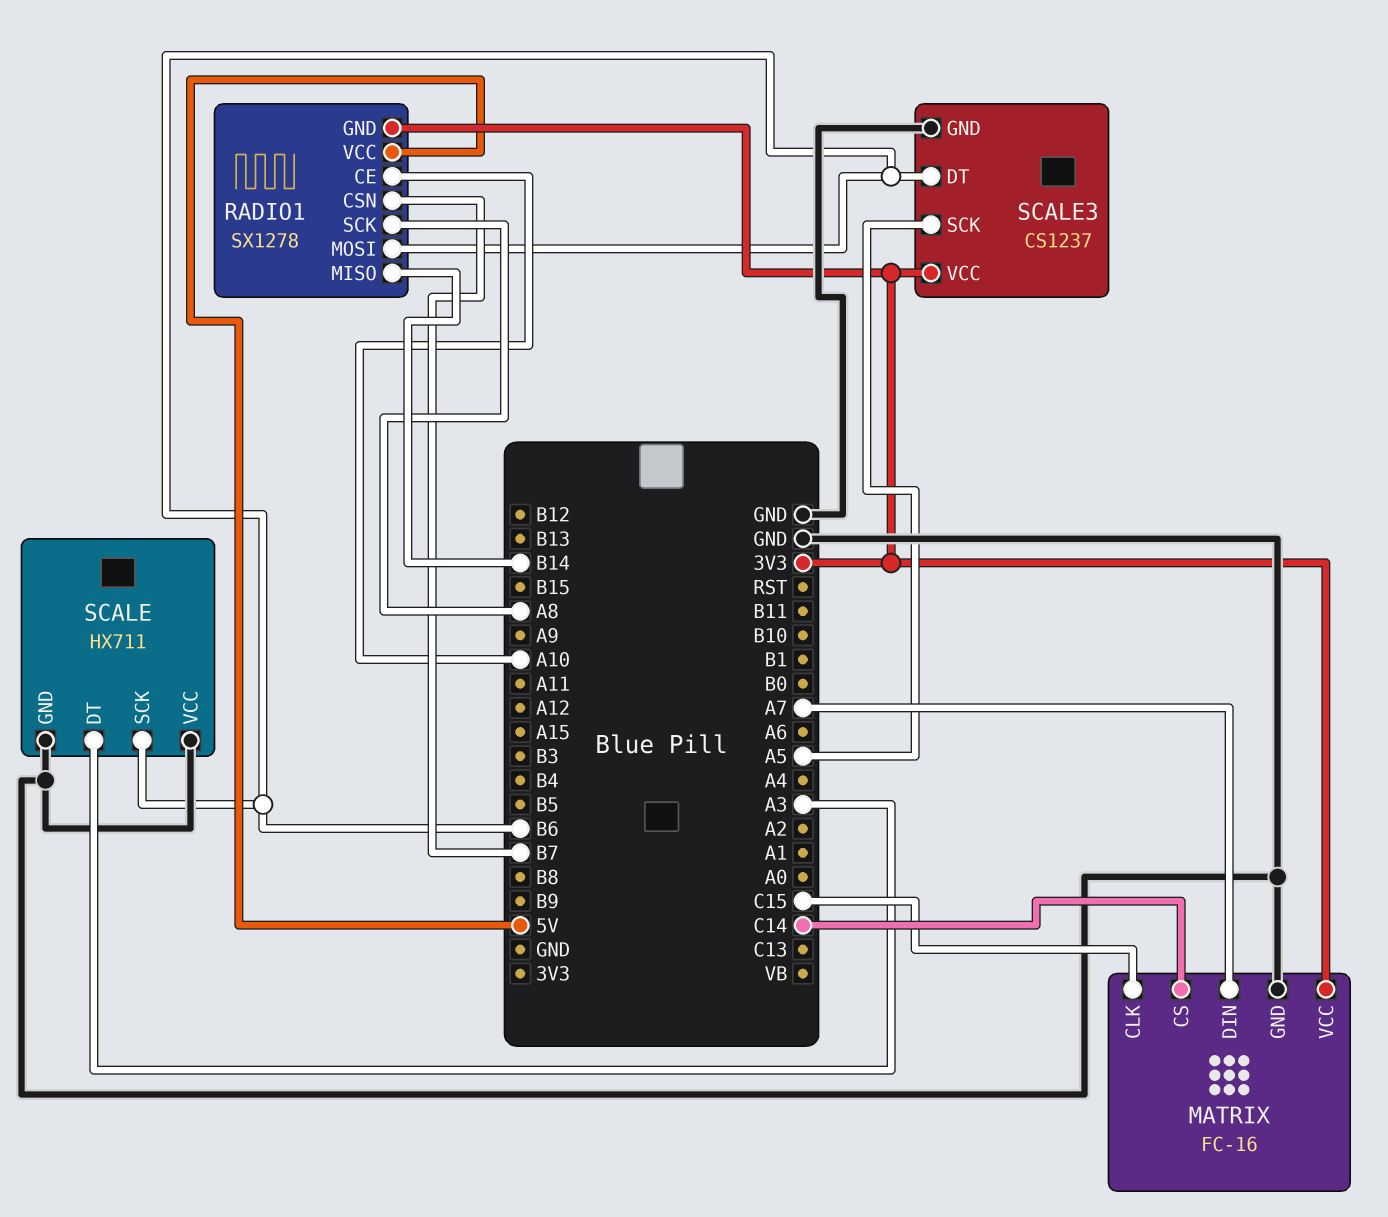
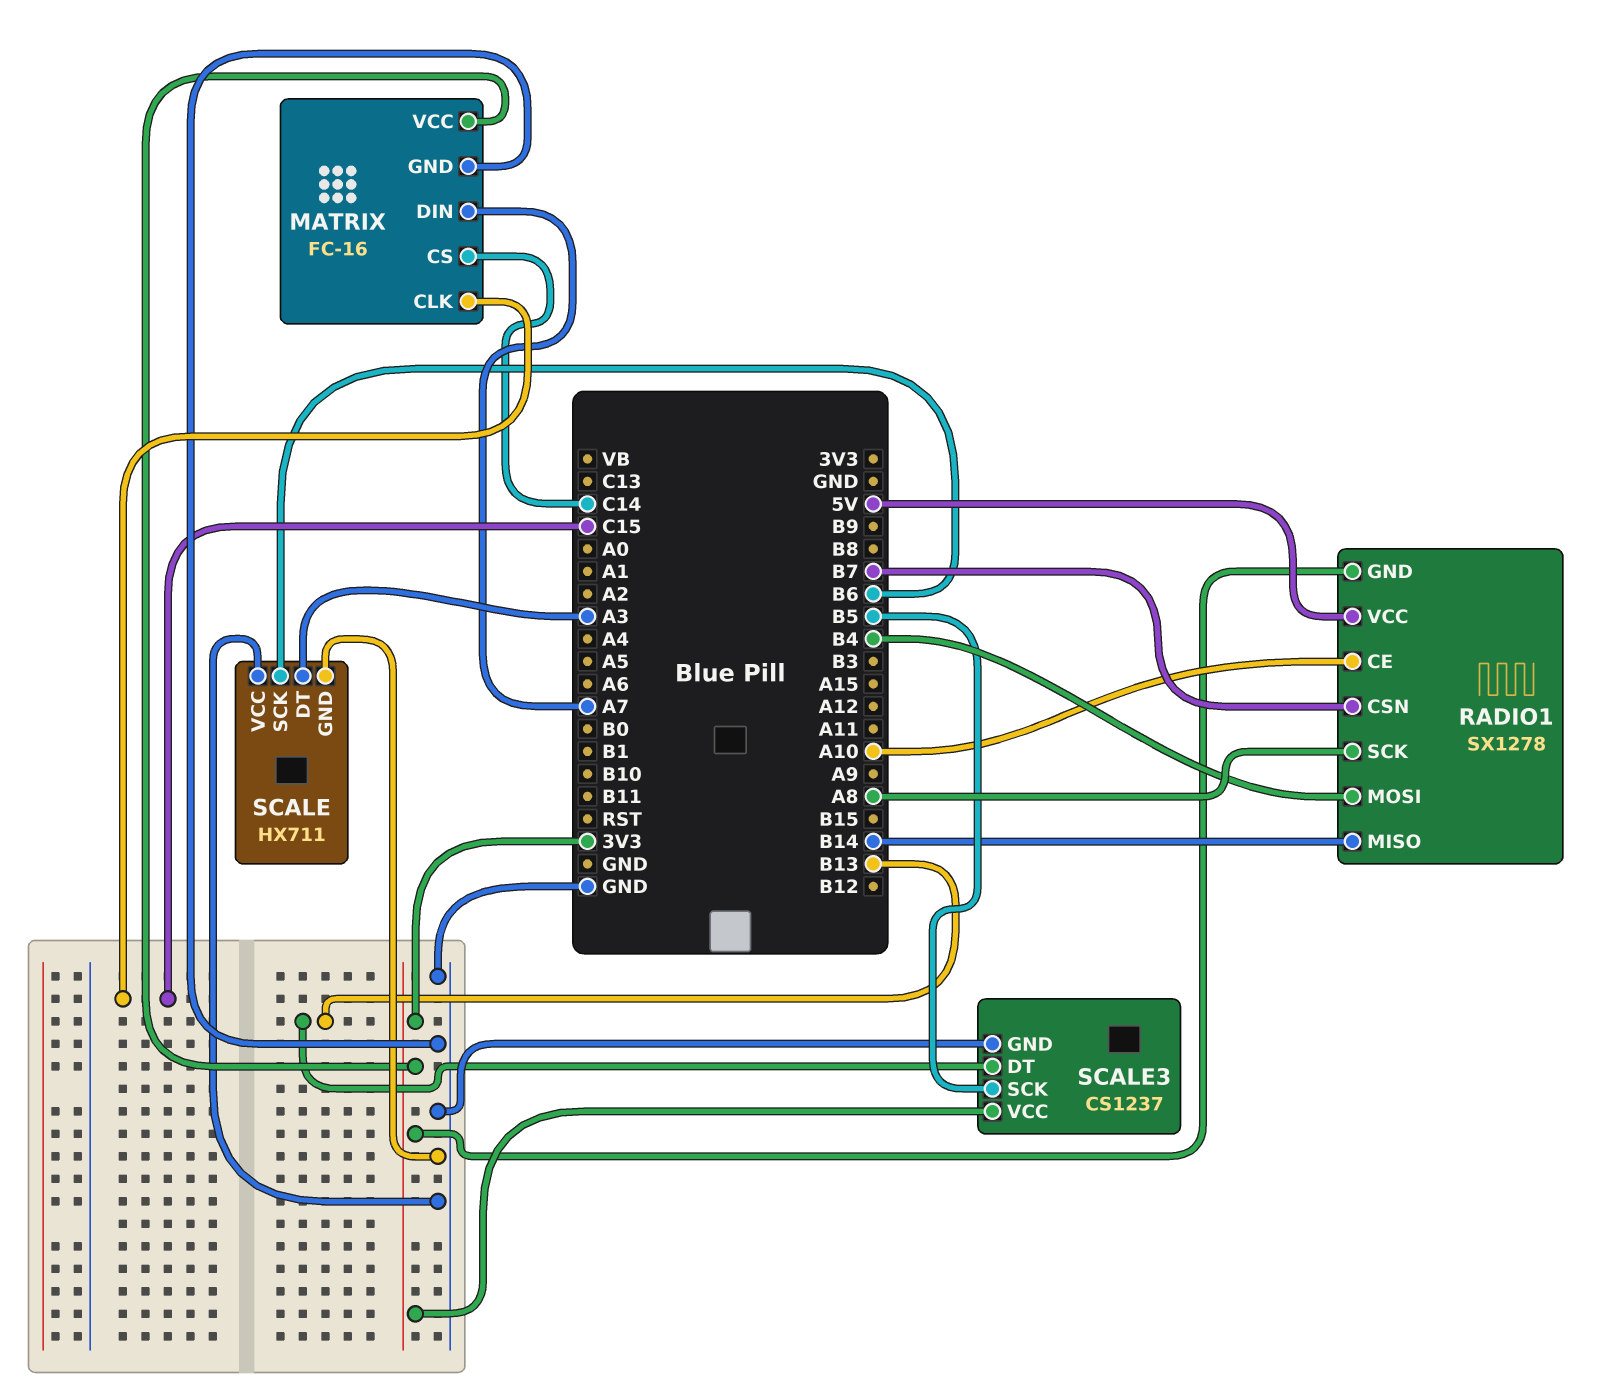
RADIO1 pin MOSI: B6 -> B4
SCALE3 pin DT: B6 -> B13
SCALE3 pin SCK: A5 -> B5

